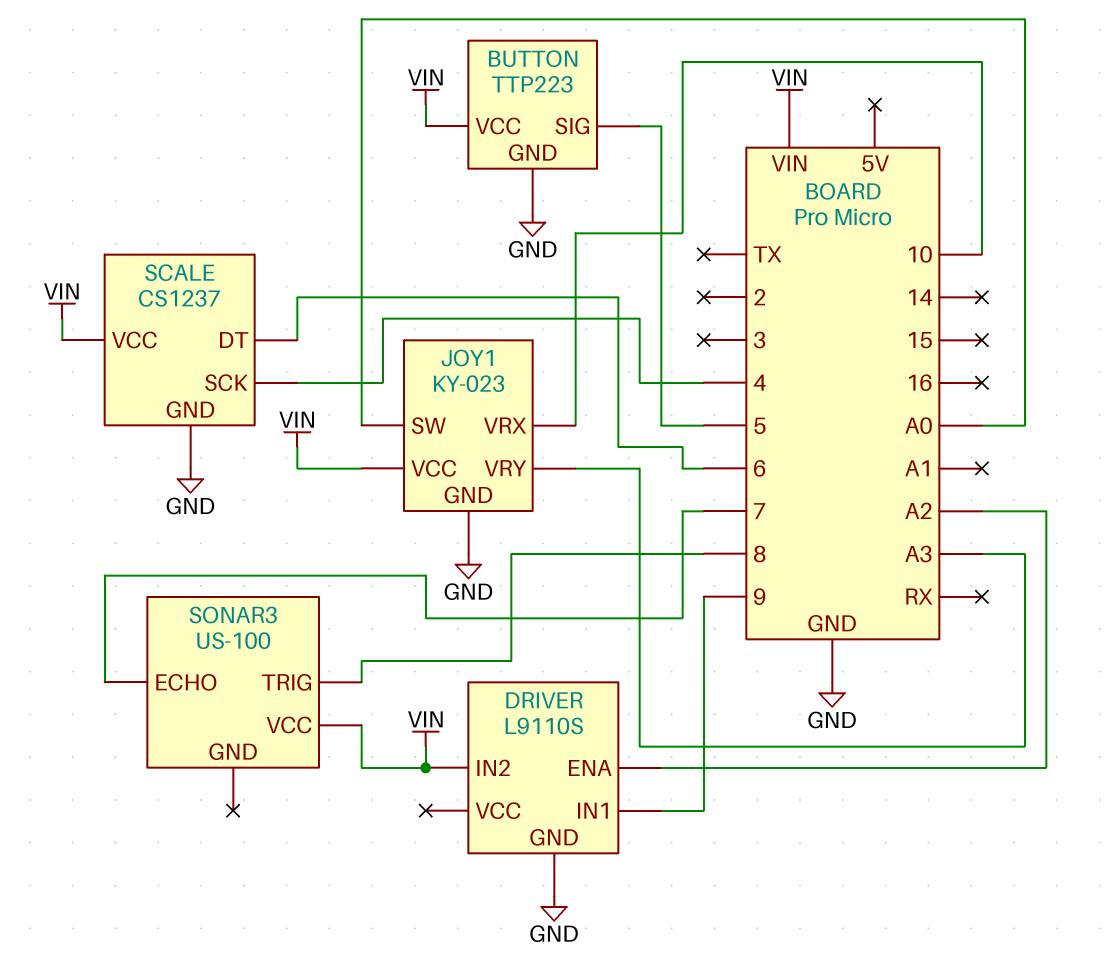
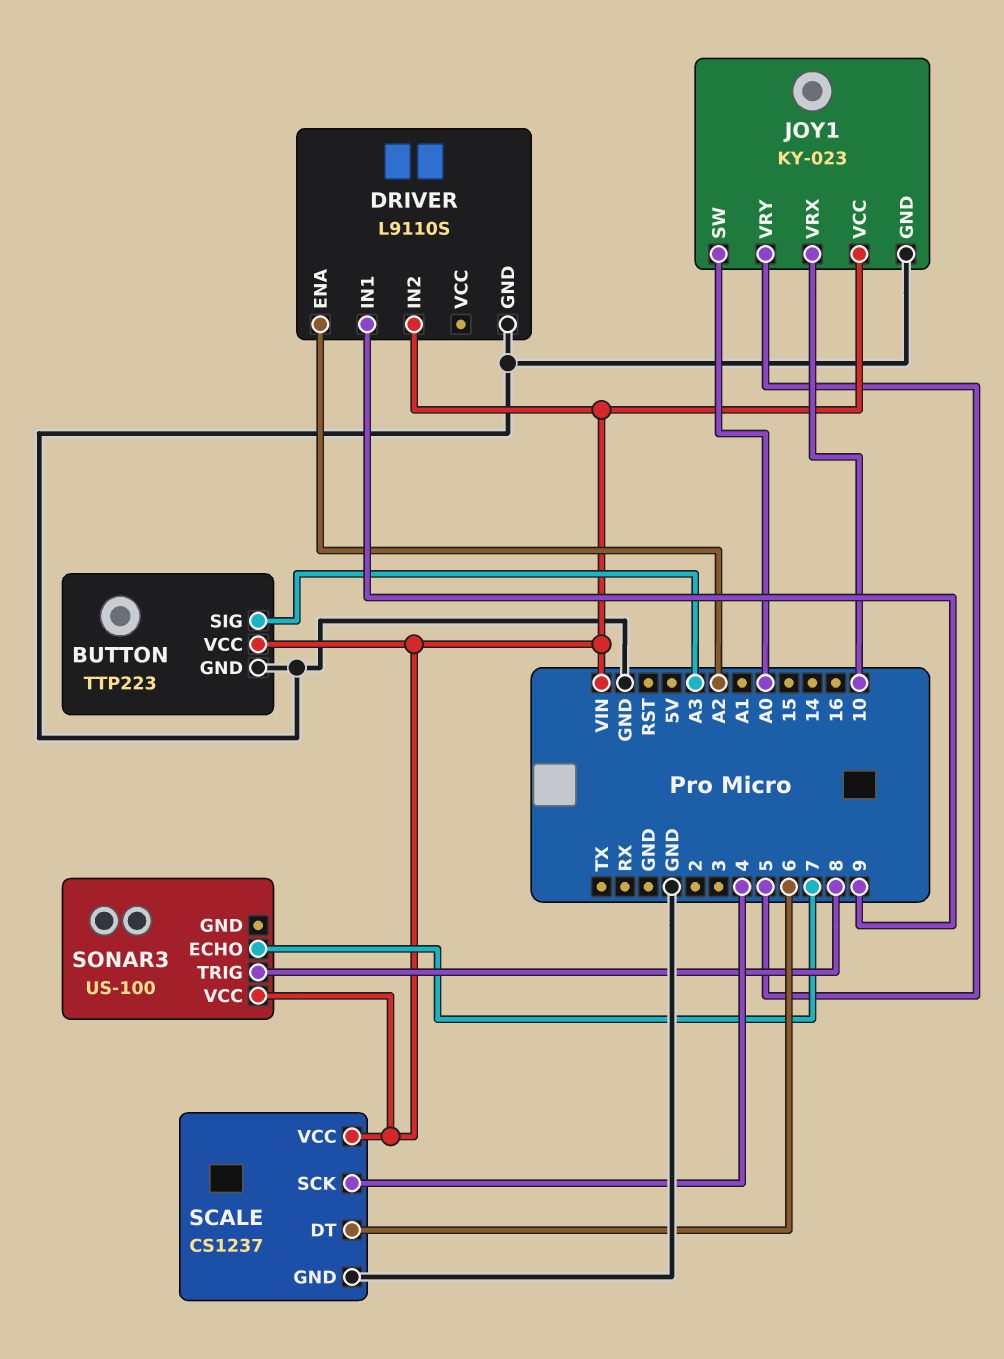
BUTTON pin SIG: 5 -> A3
JOY1 pin VRY: A3 -> 5

